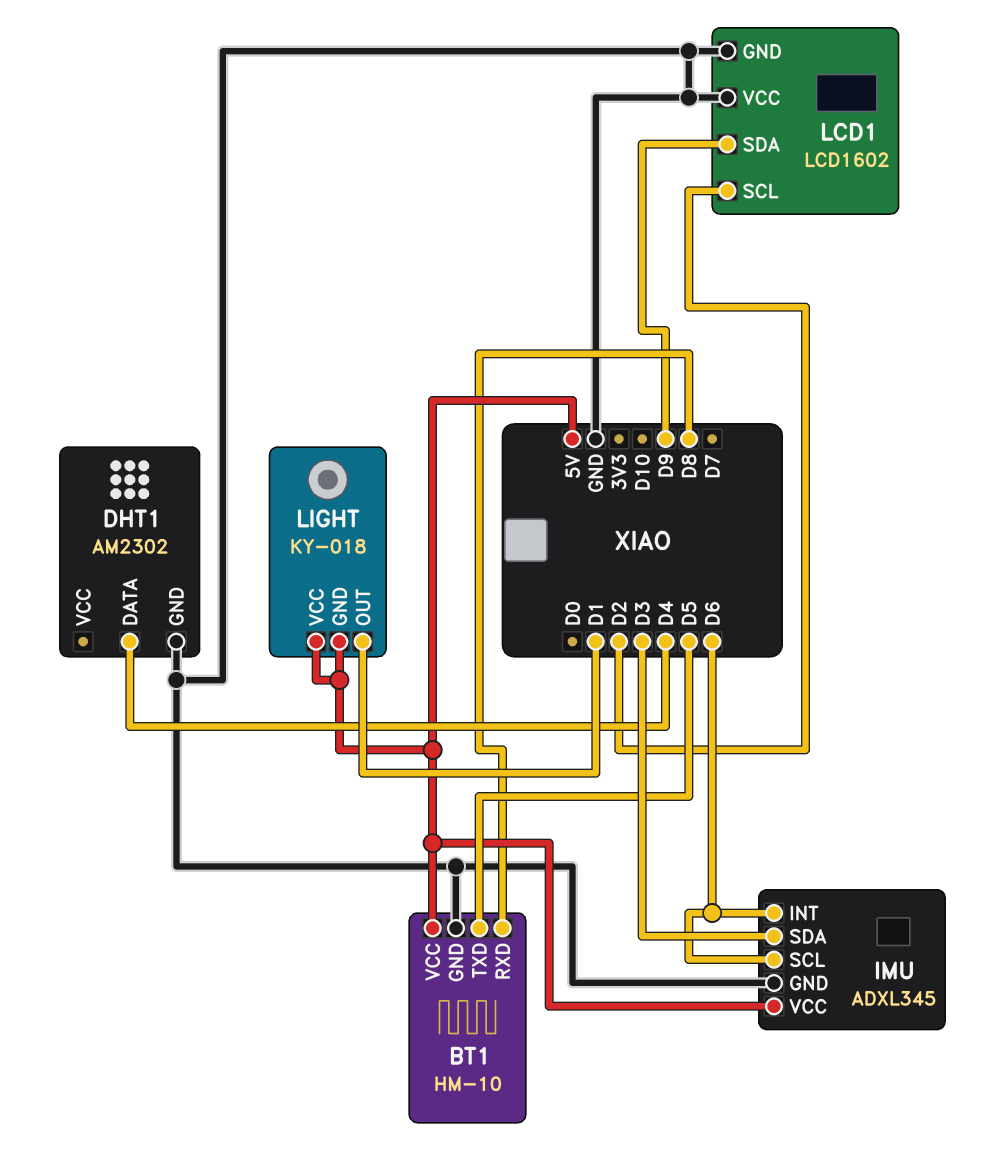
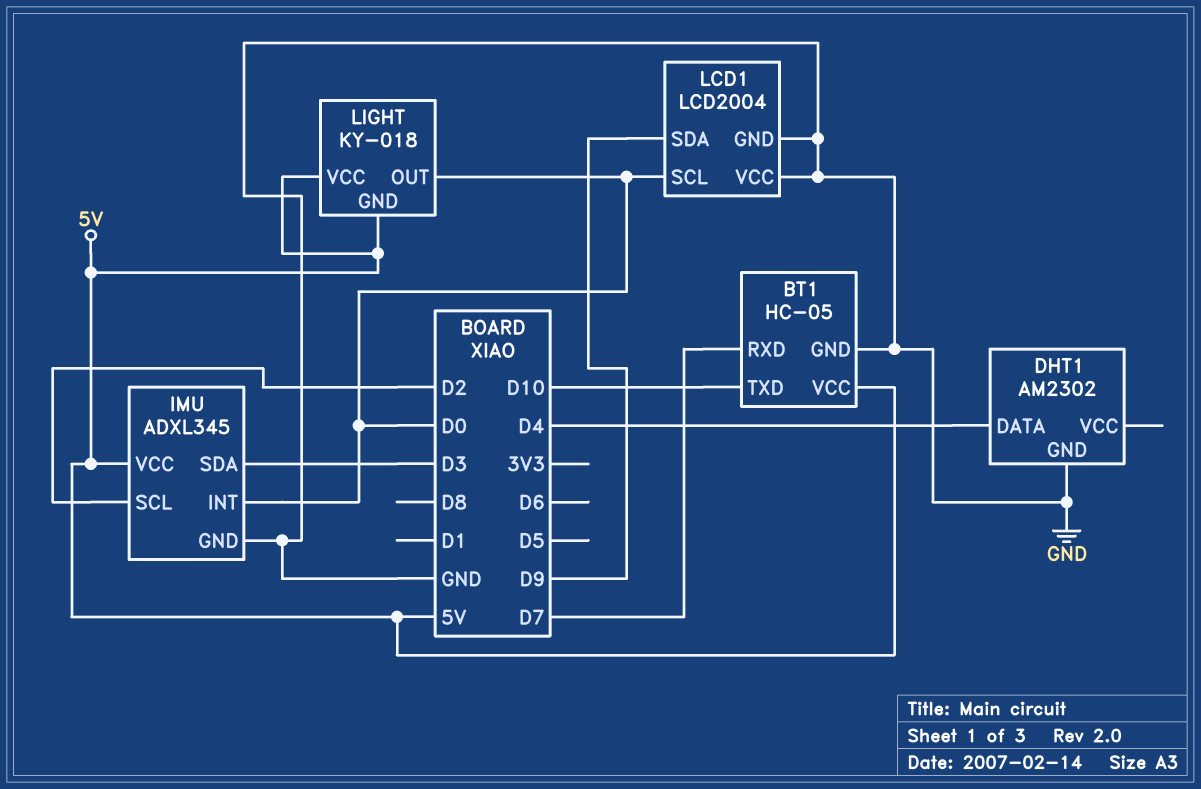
BT1: HM-10 -> HC-05
BT1 pin RXD: D8 -> D7
BT1 pin TXD: D5 -> D10
IMU pin INT: D6 -> D0
IMU pin SCL: D6 -> D2
LCD1: LCD1602 -> LCD2004
LCD1 pin SCL: D2 -> D0
LIGHT pin OUT: D1 -> D0

